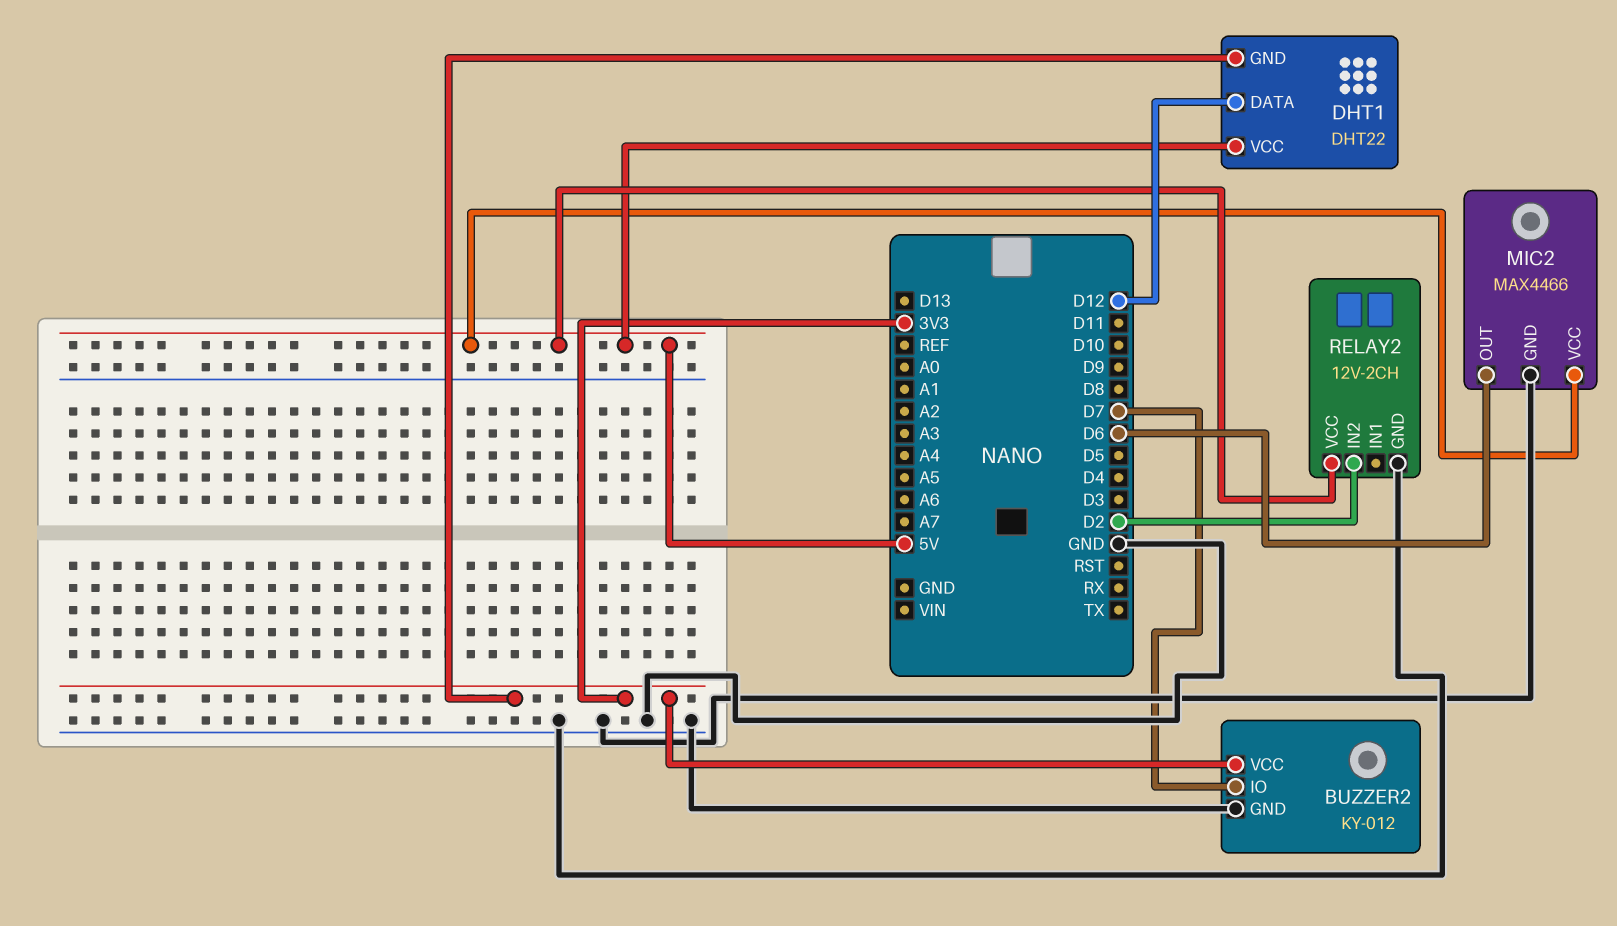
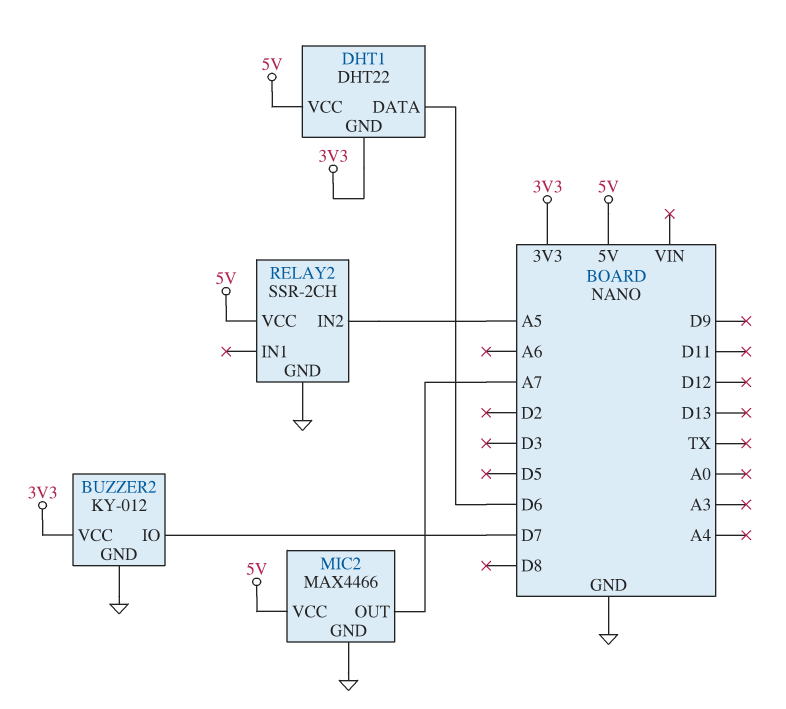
DHT1 pin DATA: D12 -> D6
MIC2 pin OUT: D6 -> A7
RELAY2: 12V-2CH -> SSR-2CH
RELAY2 pin IN2: D2 -> A5

